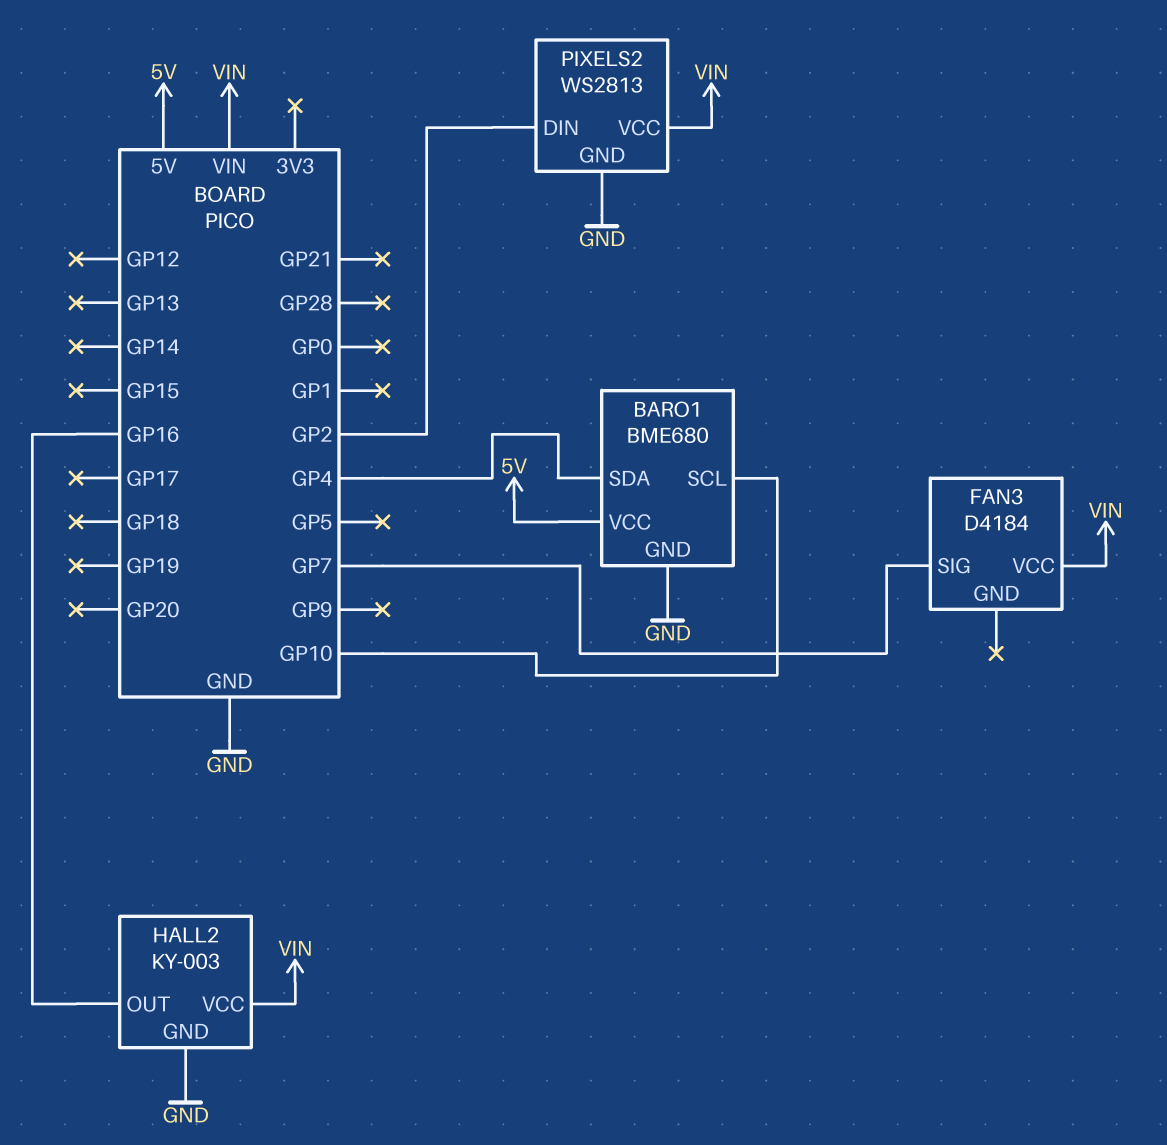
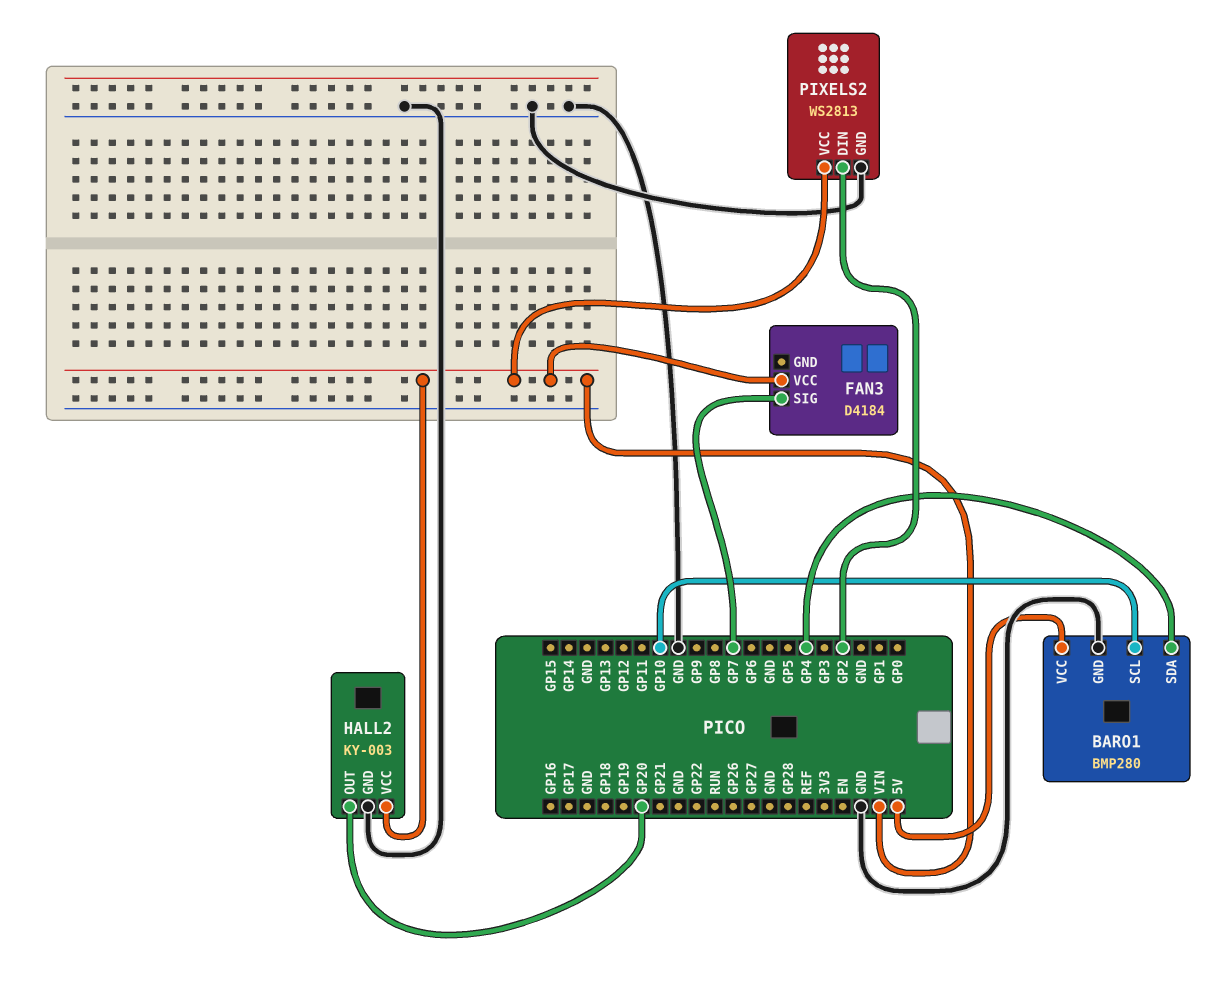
BARO1: BME680 -> BMP280
HALL2 pin OUT: GP16 -> GP20

